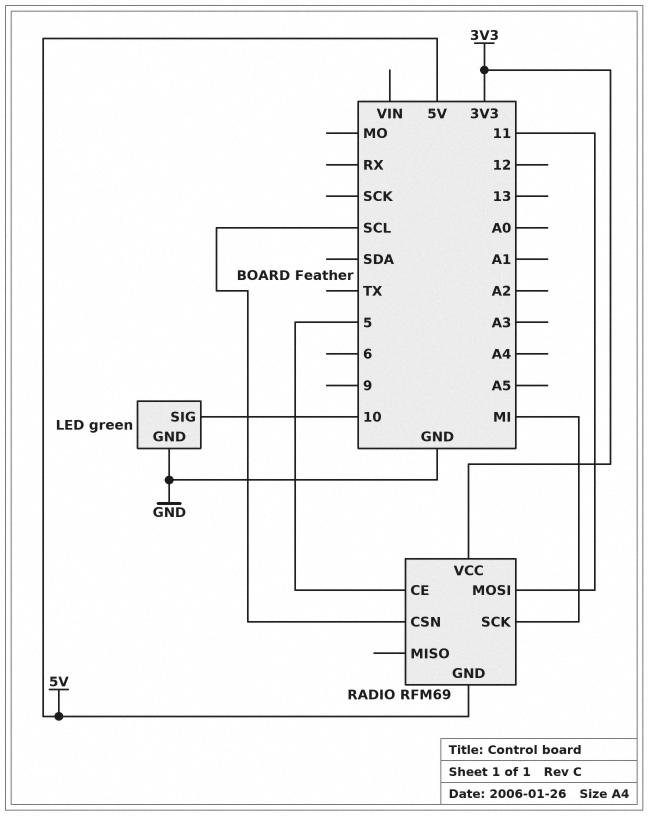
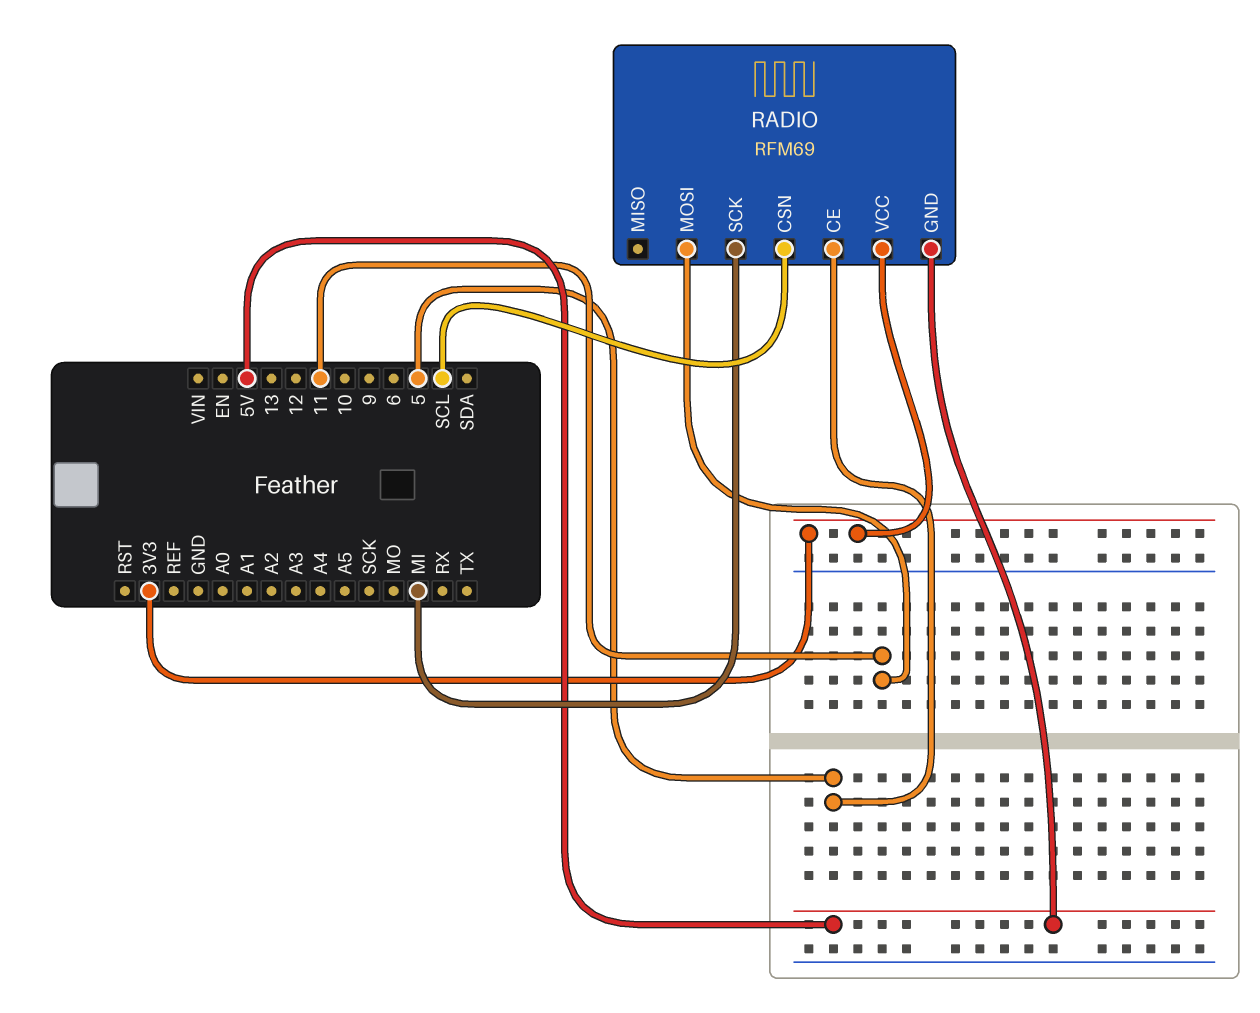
LED: green -> none
LED pin GND: GND -> none
LED pin SIG: 10 -> none

